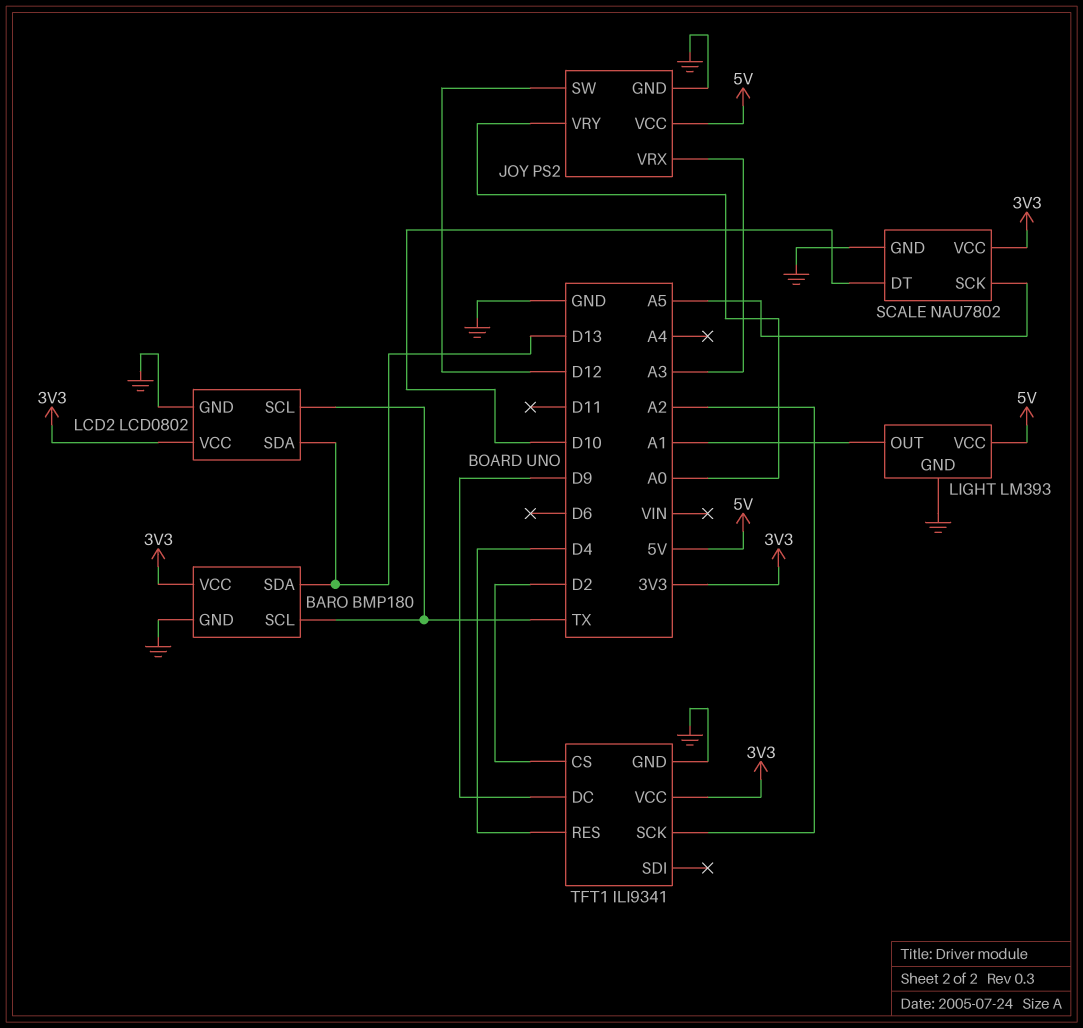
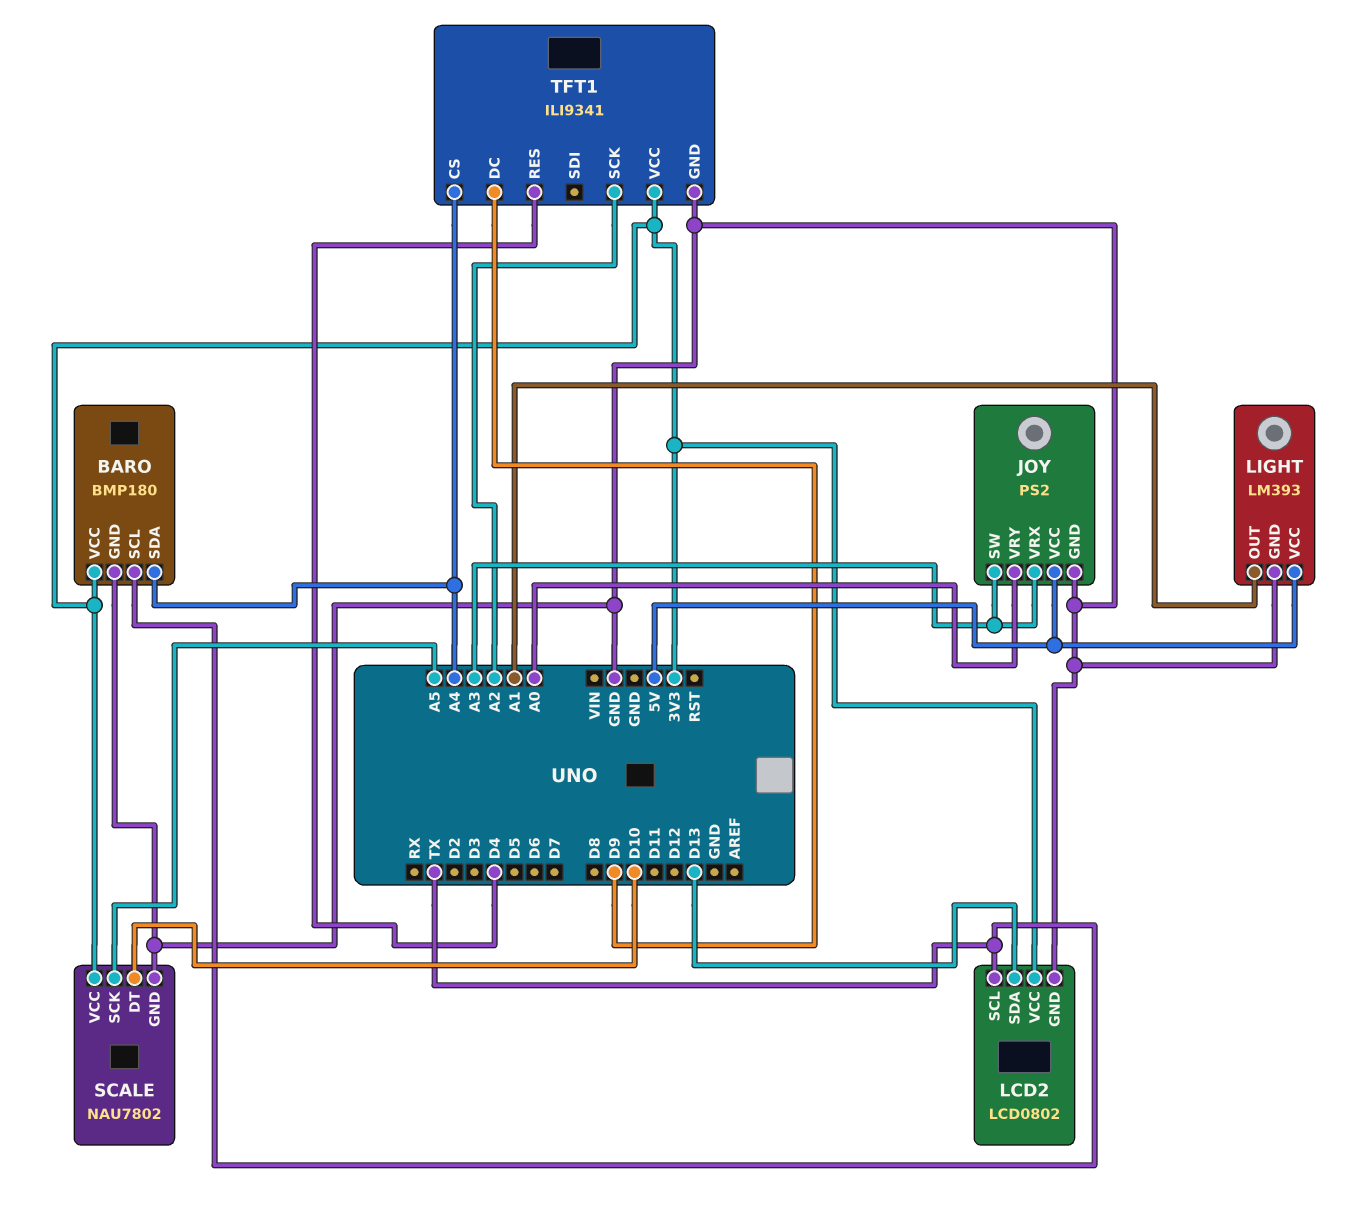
BARO pin SDA: D13 -> A4
JOY pin SW: D12 -> A3
TFT1 pin CS: D2 -> A4

